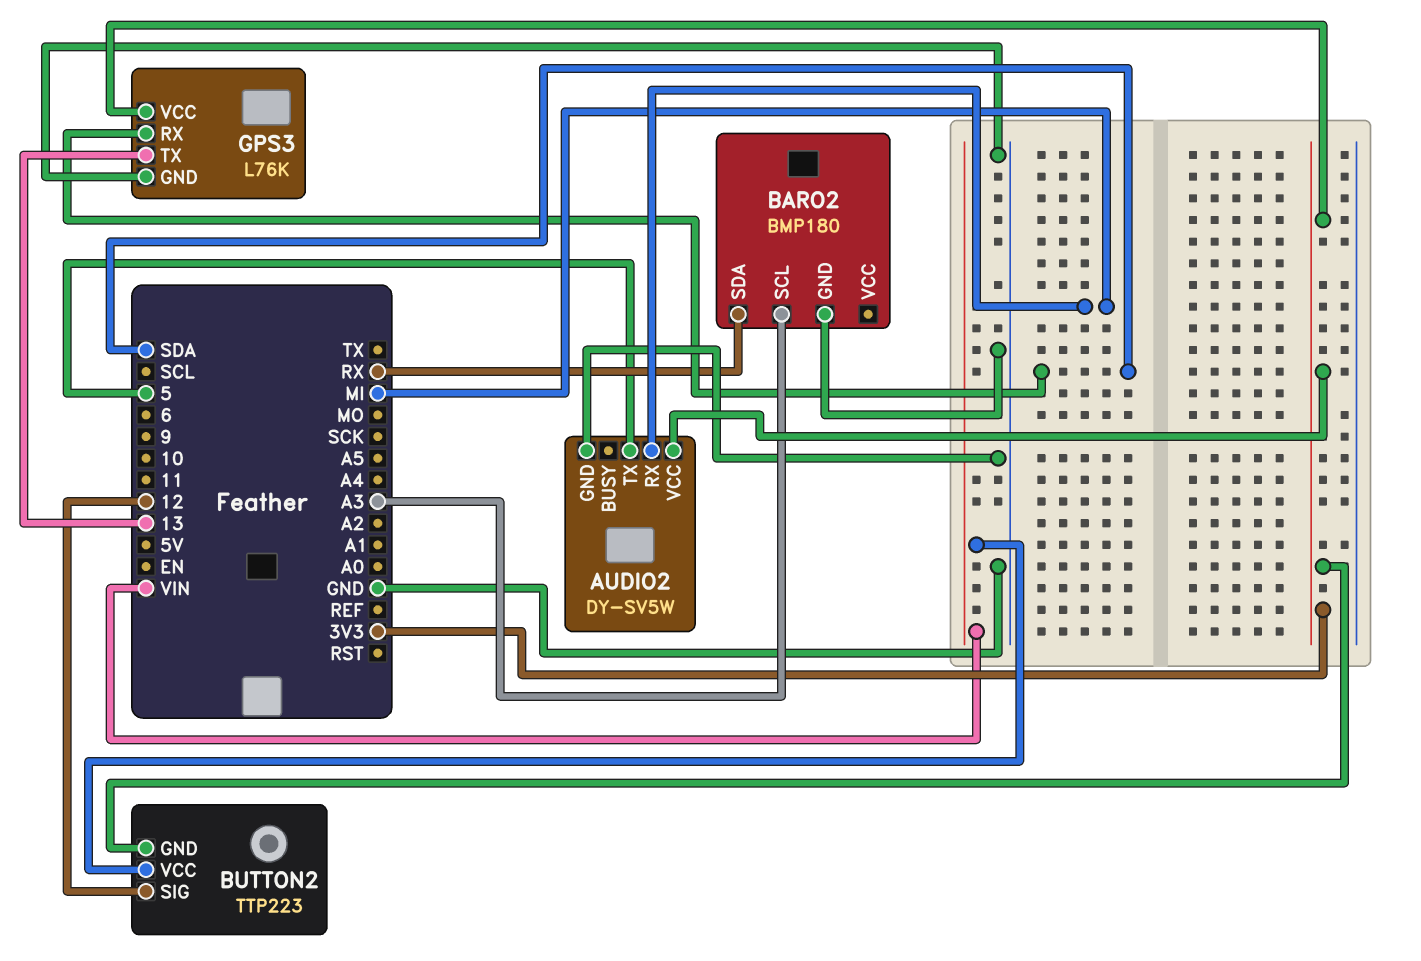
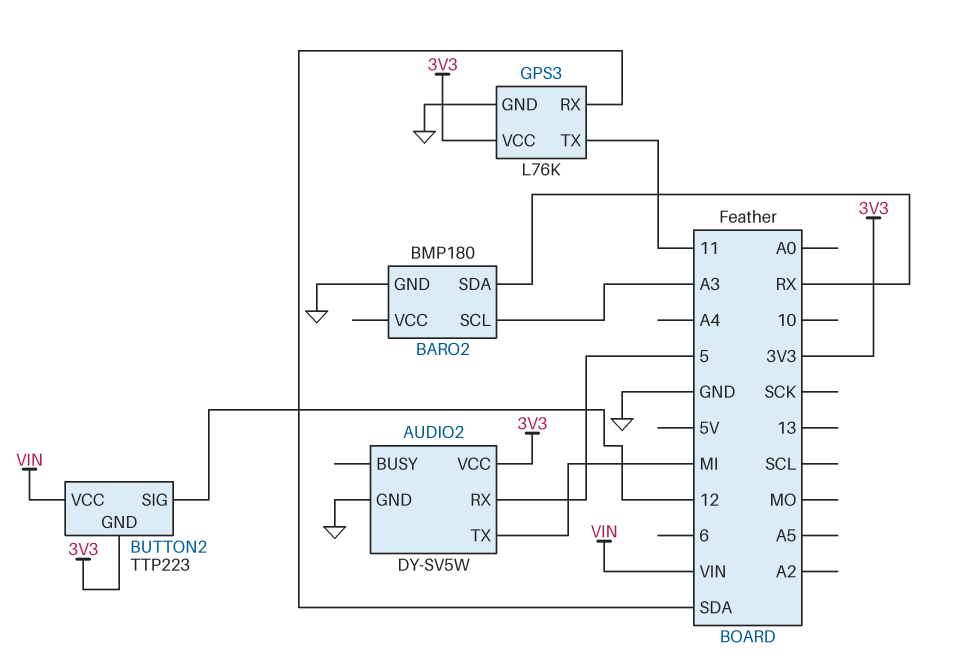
AUDIO2 pin RX: MI -> 5
AUDIO2 pin TX: 5 -> MI
GPS3 pin TX: 13 -> 11

